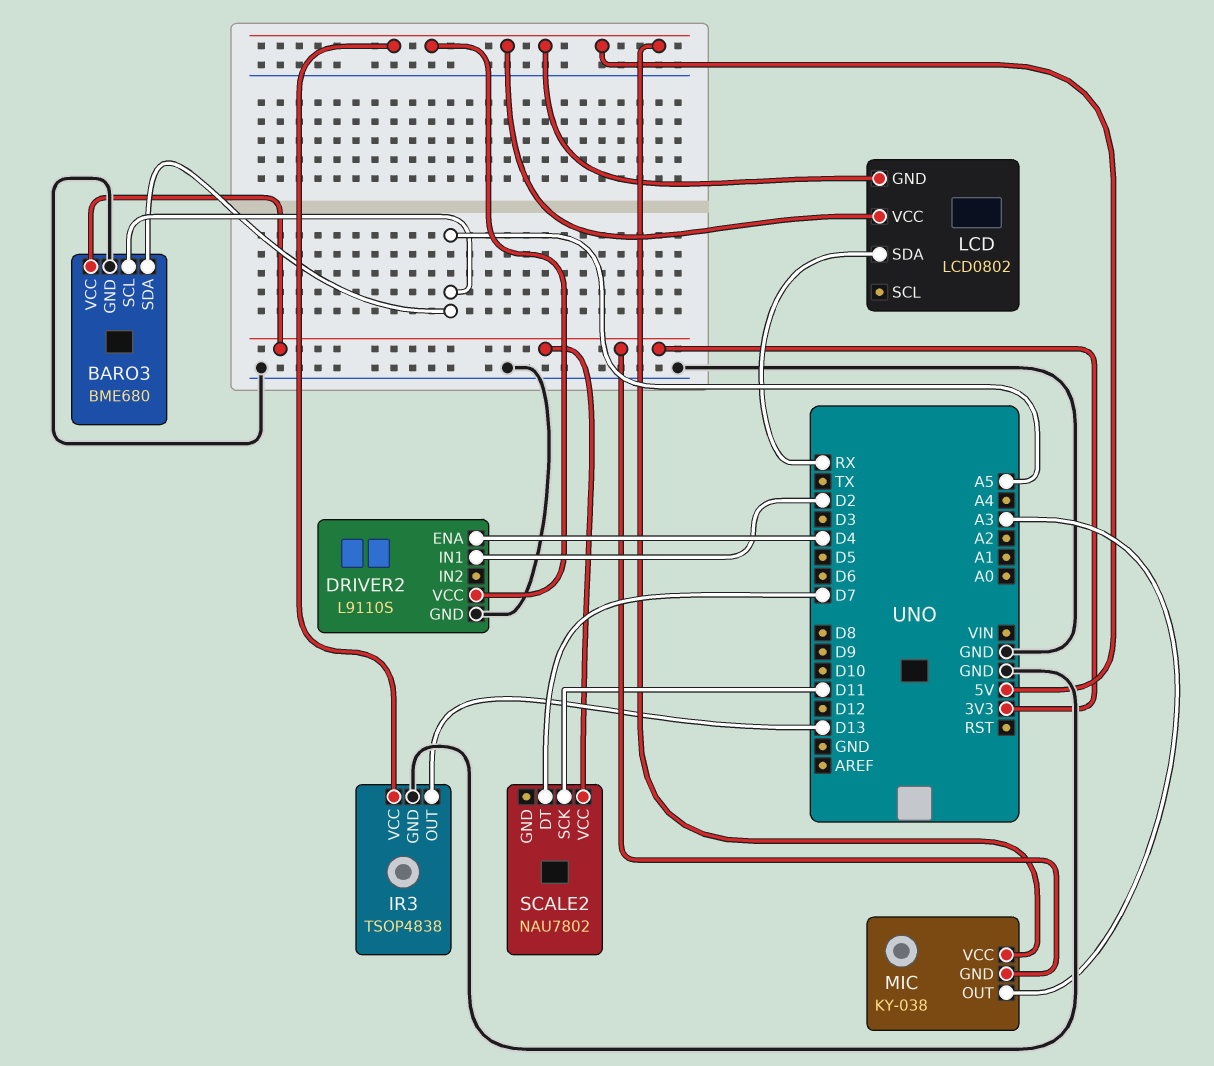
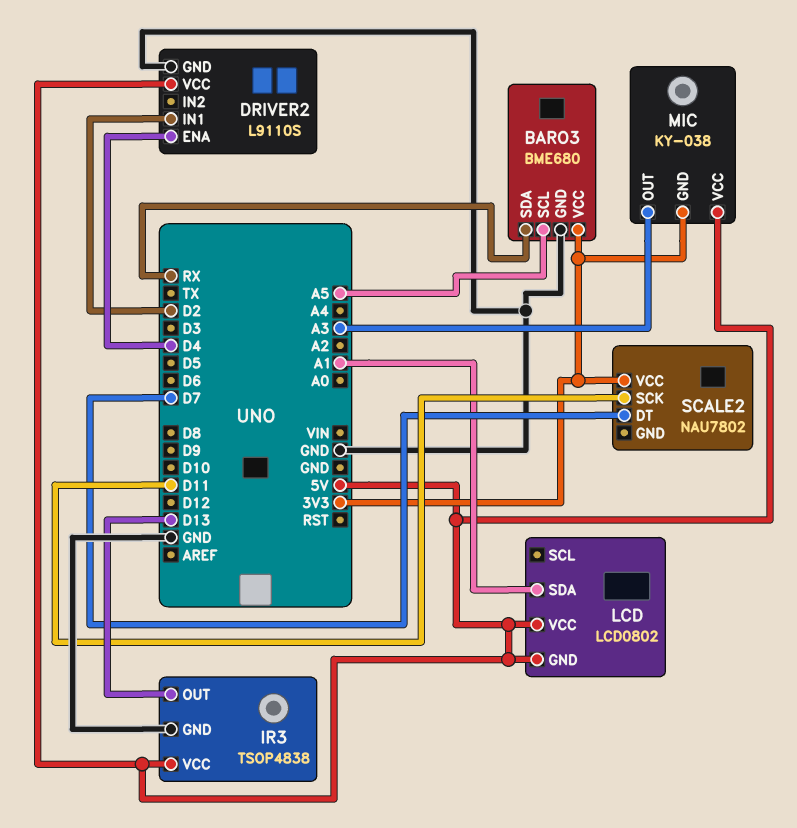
BARO3 pin SDA: A5 -> RX
LCD pin SDA: RX -> A1

